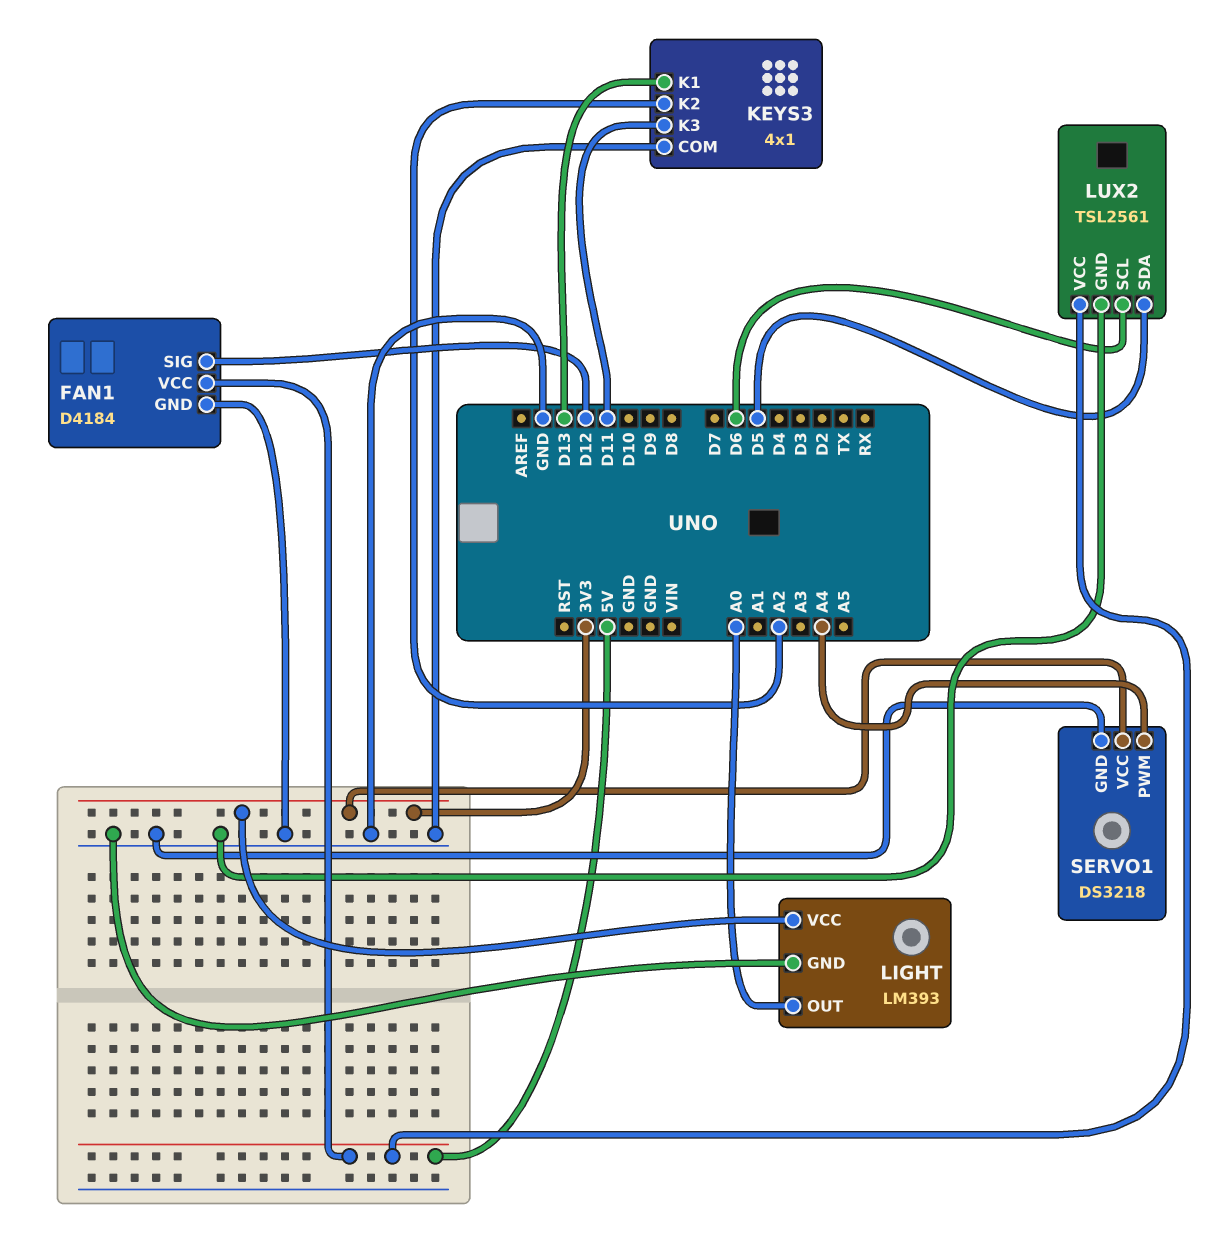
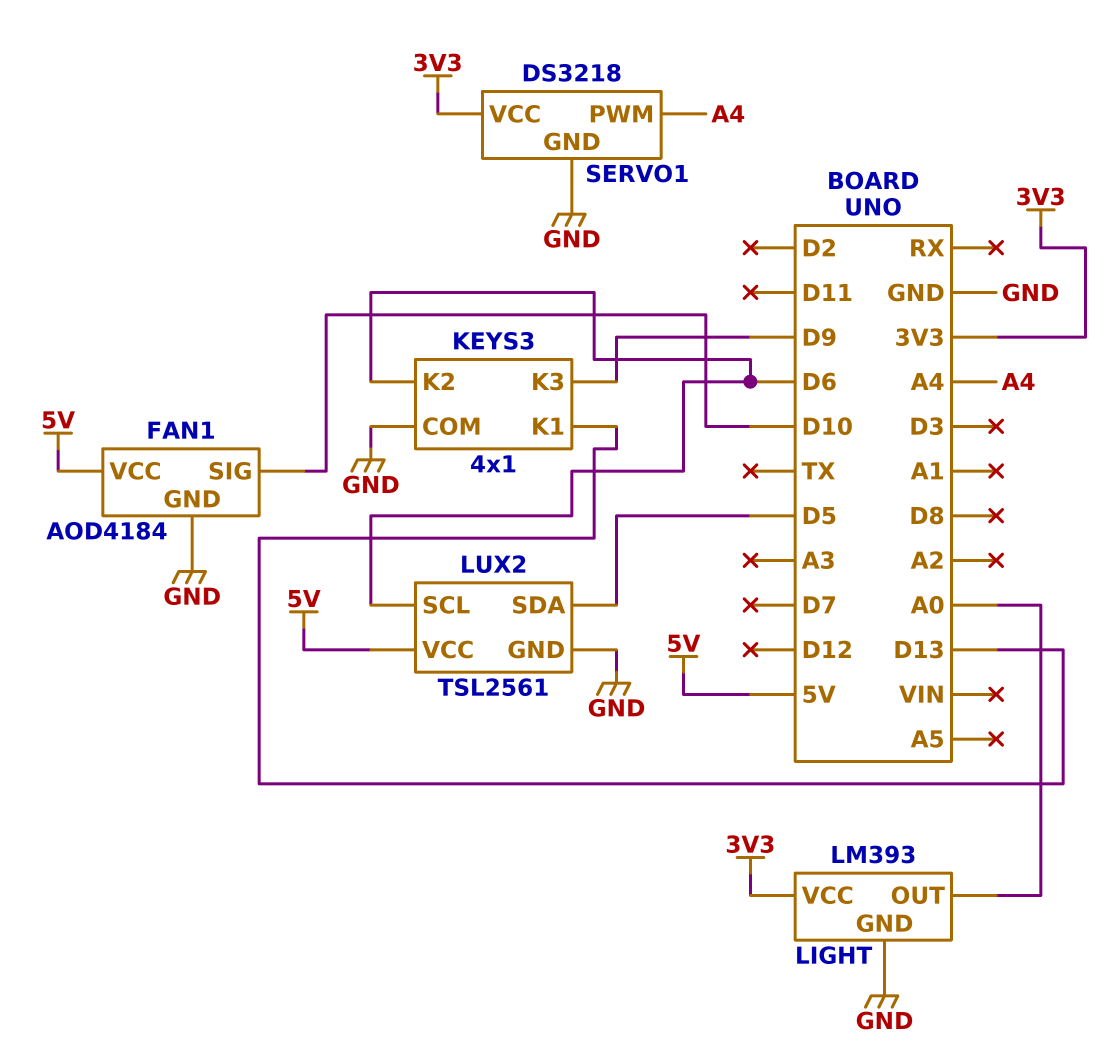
FAN1: D4184 -> AOD4184
FAN1 pin SIG: D12 -> D10
KEYS3 pin K2: A2 -> D6
KEYS3 pin K3: D11 -> D9

